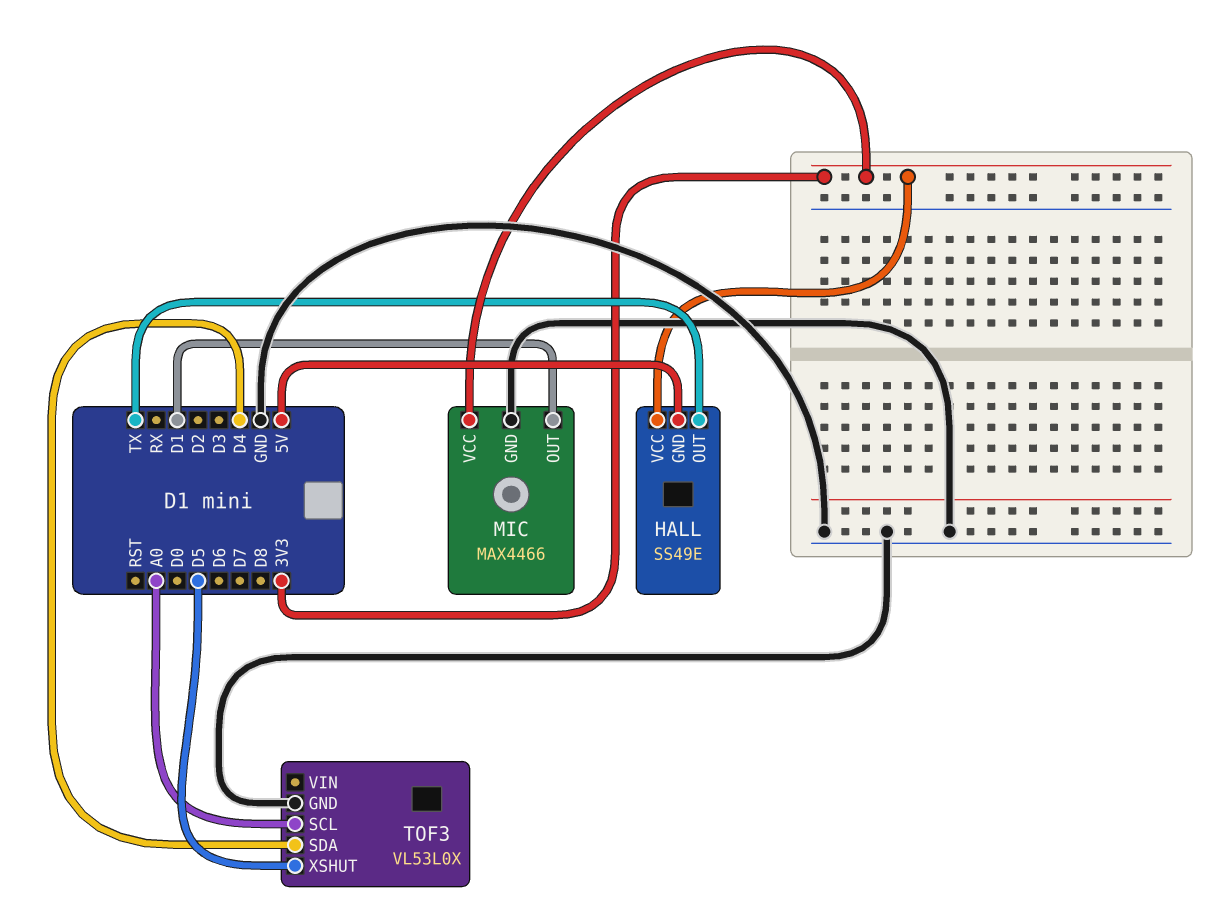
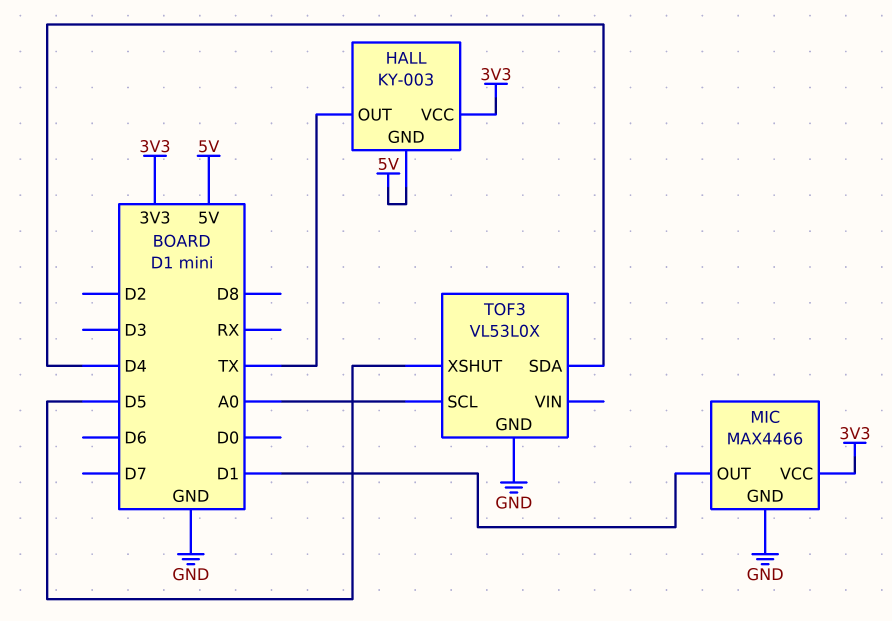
HALL: SS49E -> KY-003

